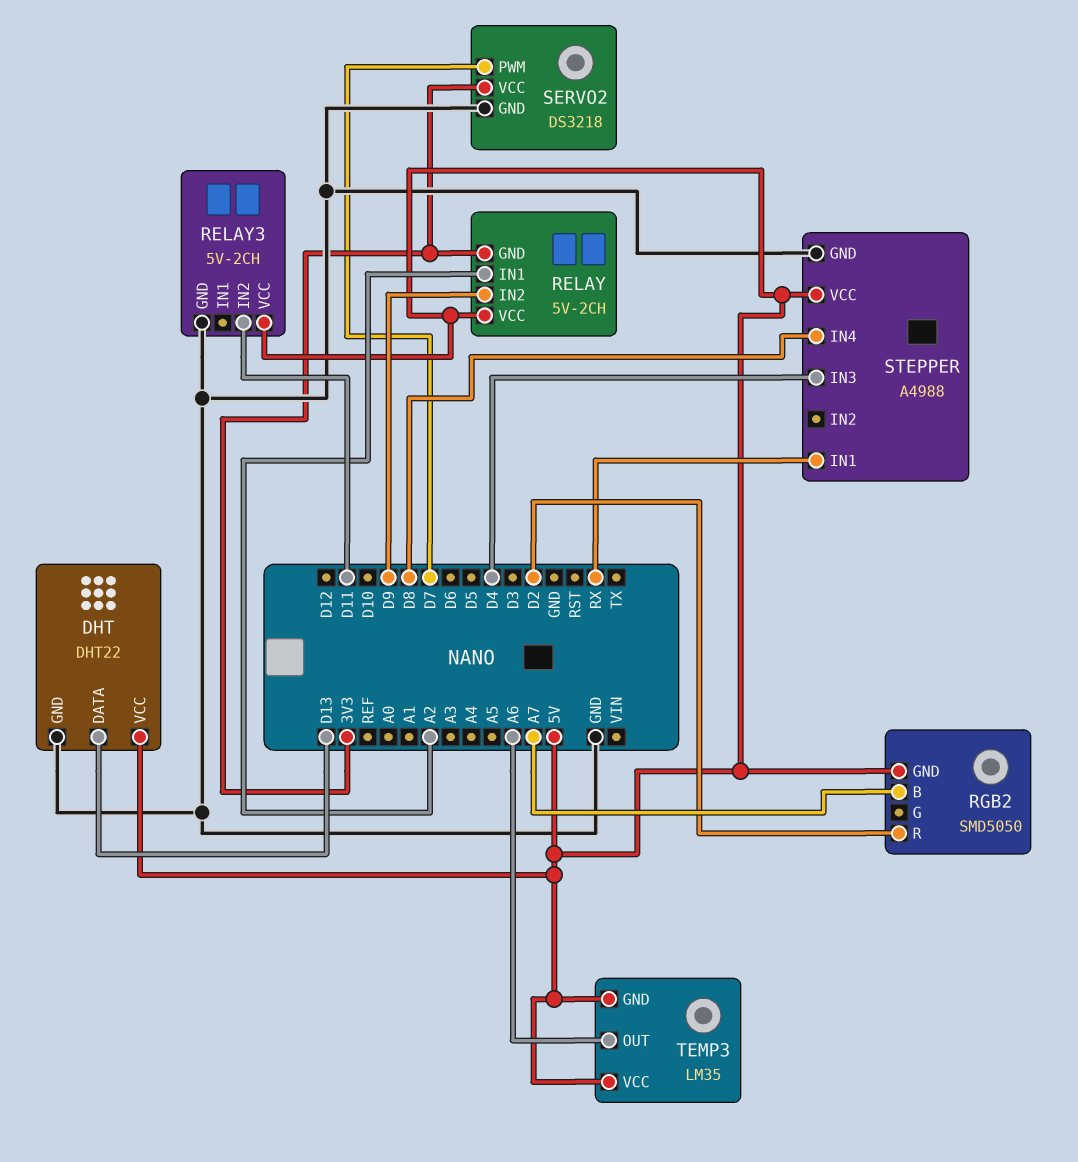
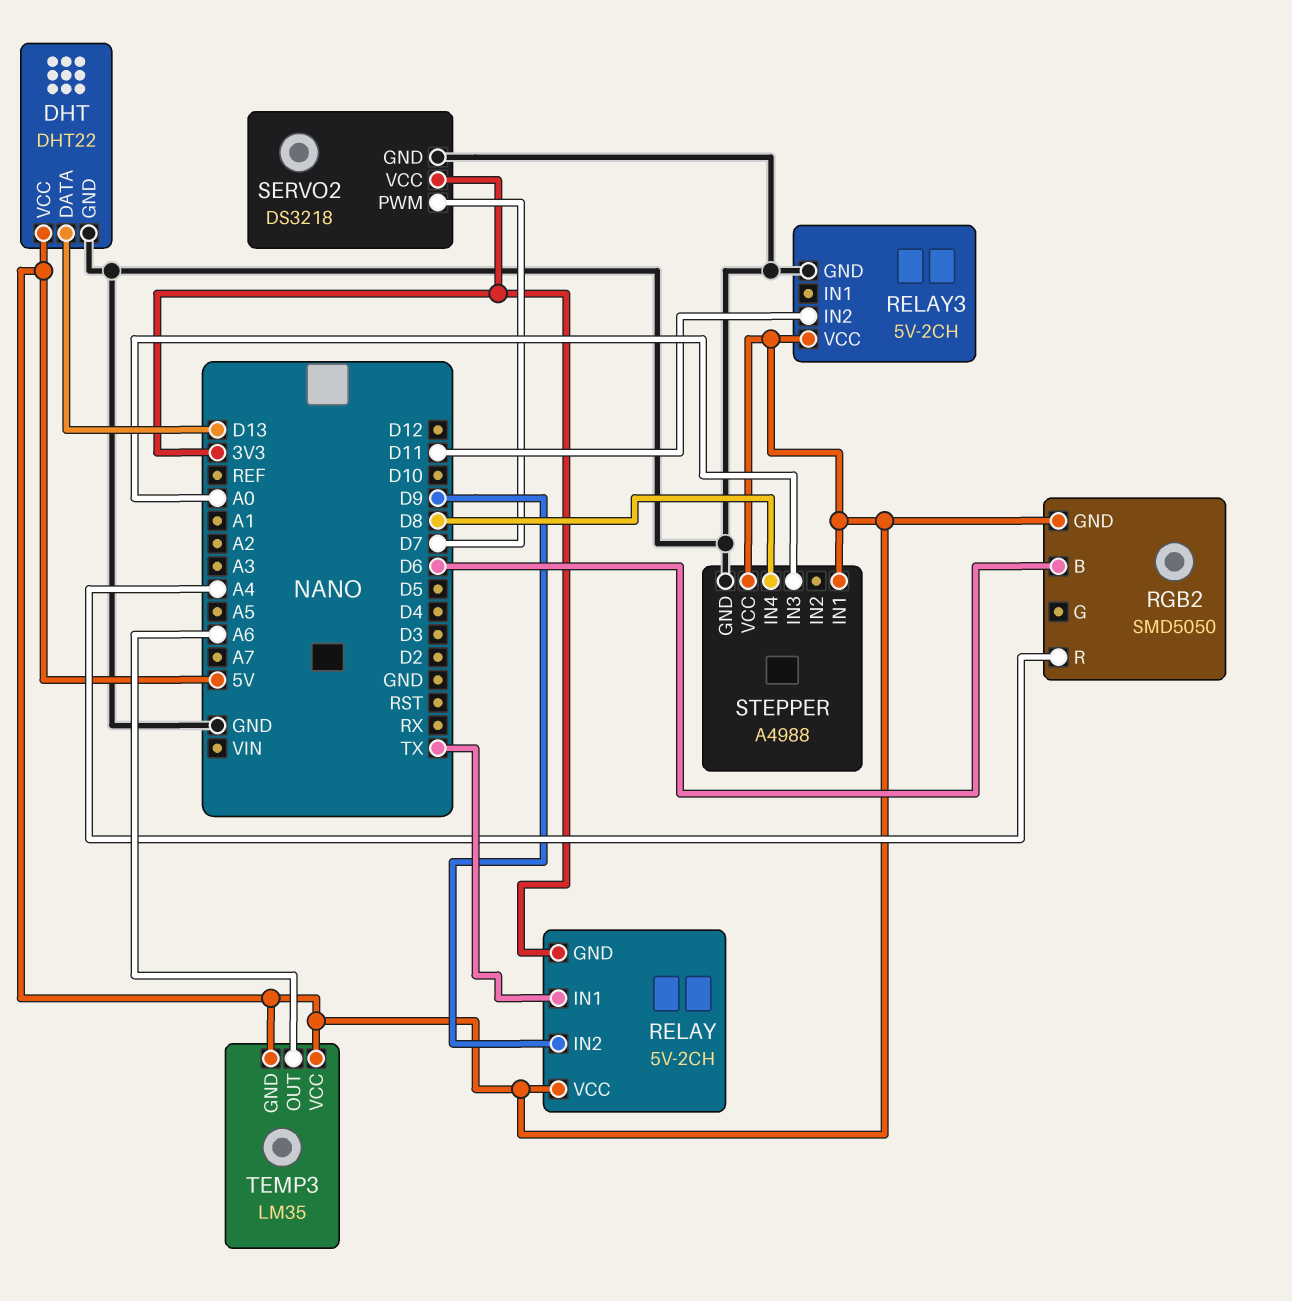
RELAY pin IN1: A2 -> TX
RGB2 pin B: A7 -> D6
RGB2 pin R: D2 -> A4
STEPPER pin IN1: RX -> 5V
STEPPER pin IN3: D4 -> A0

